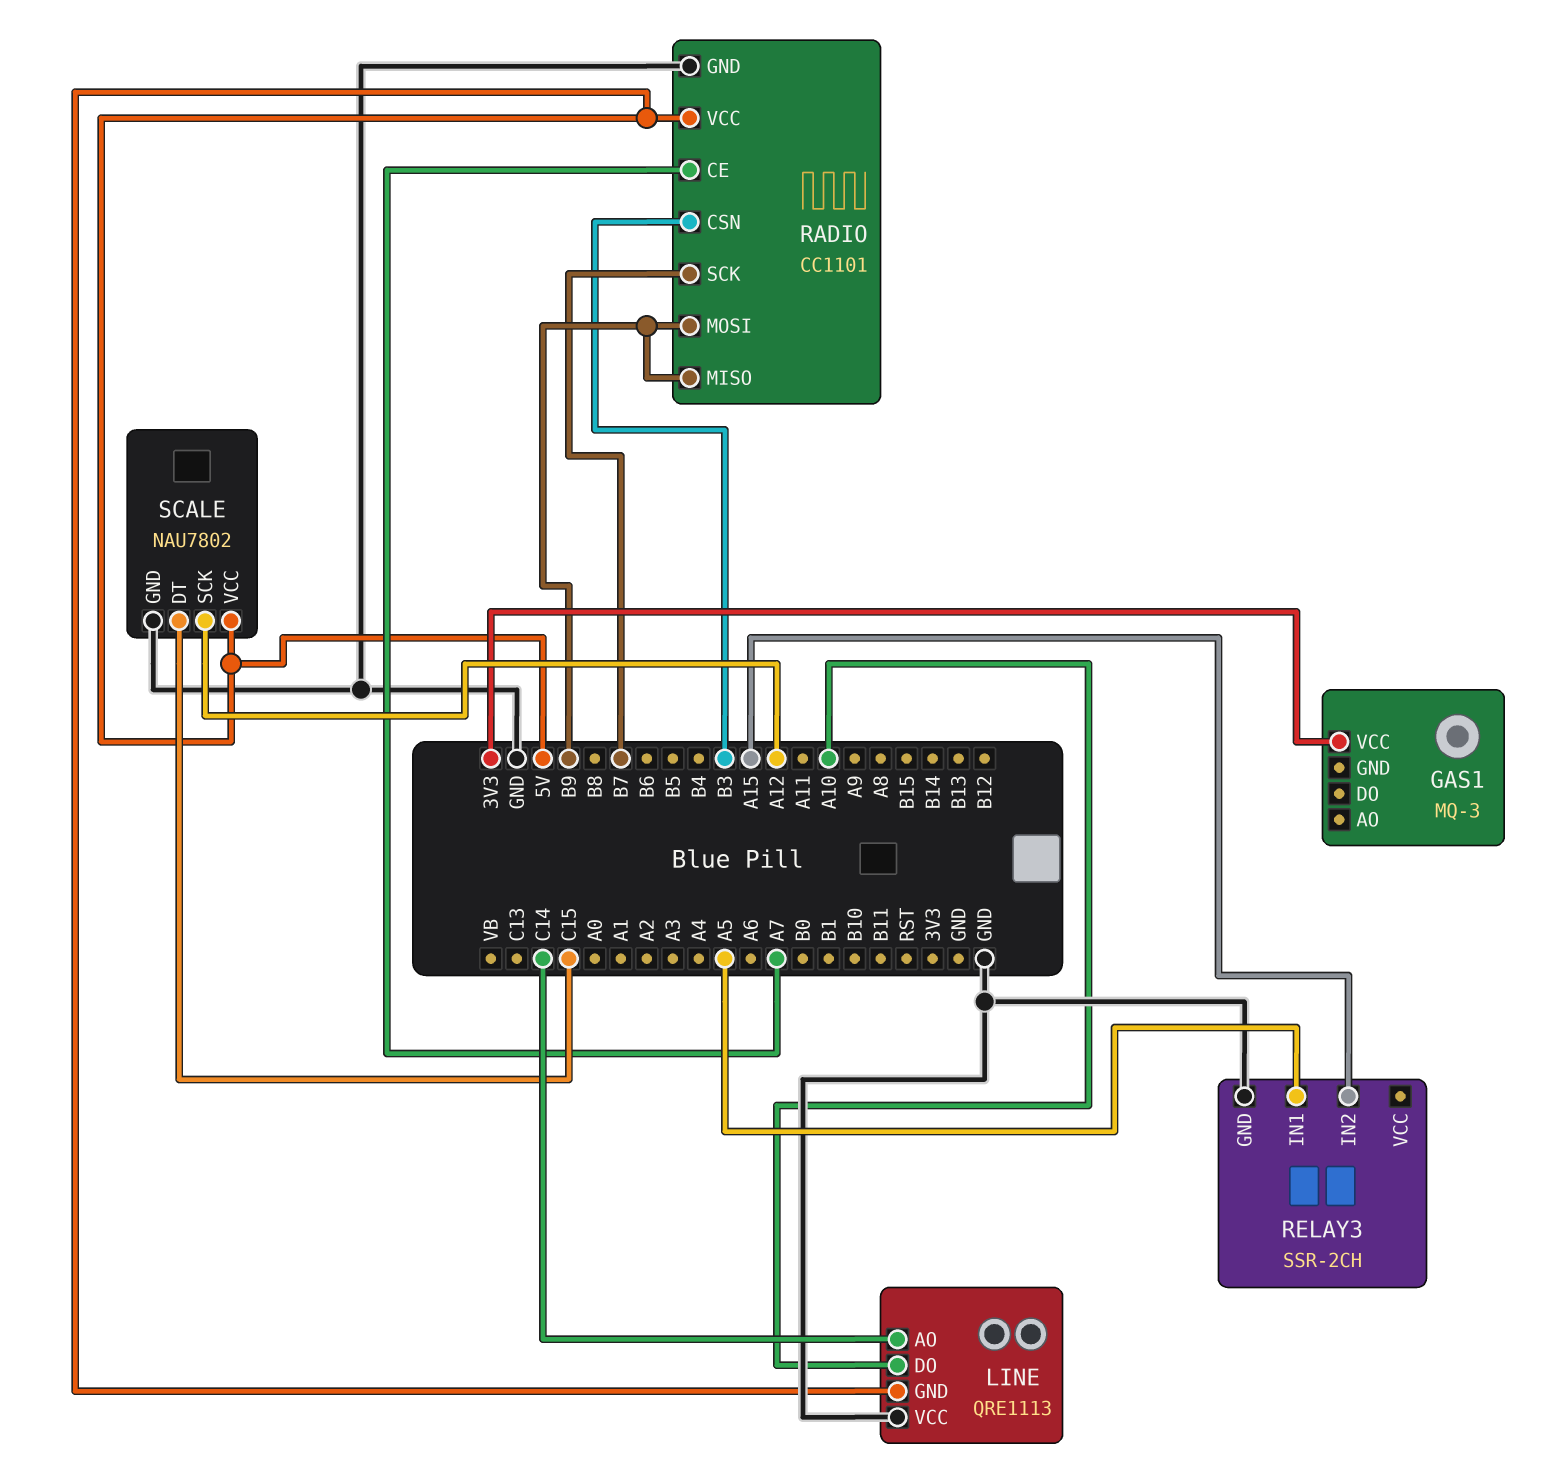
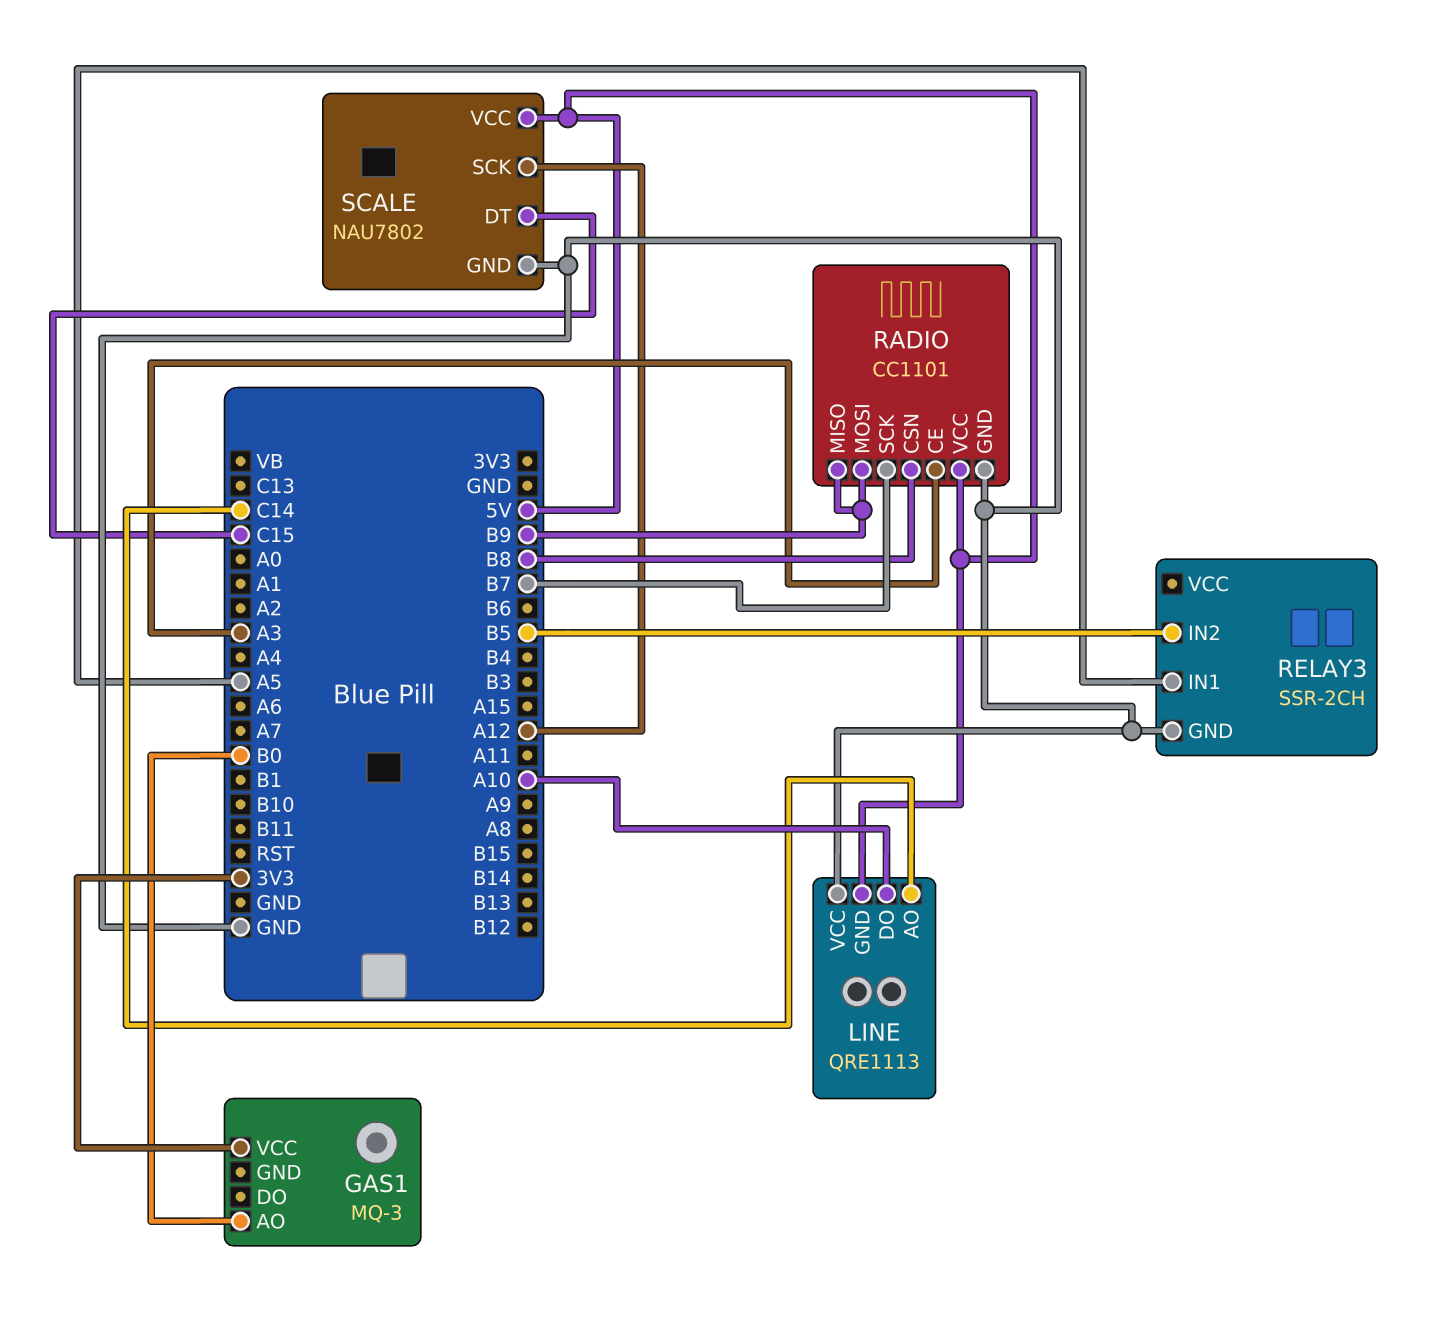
GAS1 pin AO: none -> B0
RADIO pin CE: A7 -> A3
RADIO pin CSN: B3 -> B8
RELAY3 pin IN2: A15 -> B5

